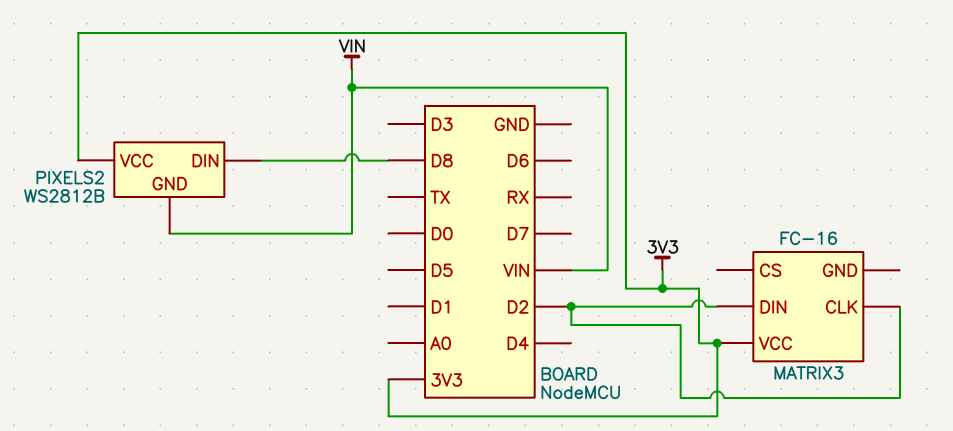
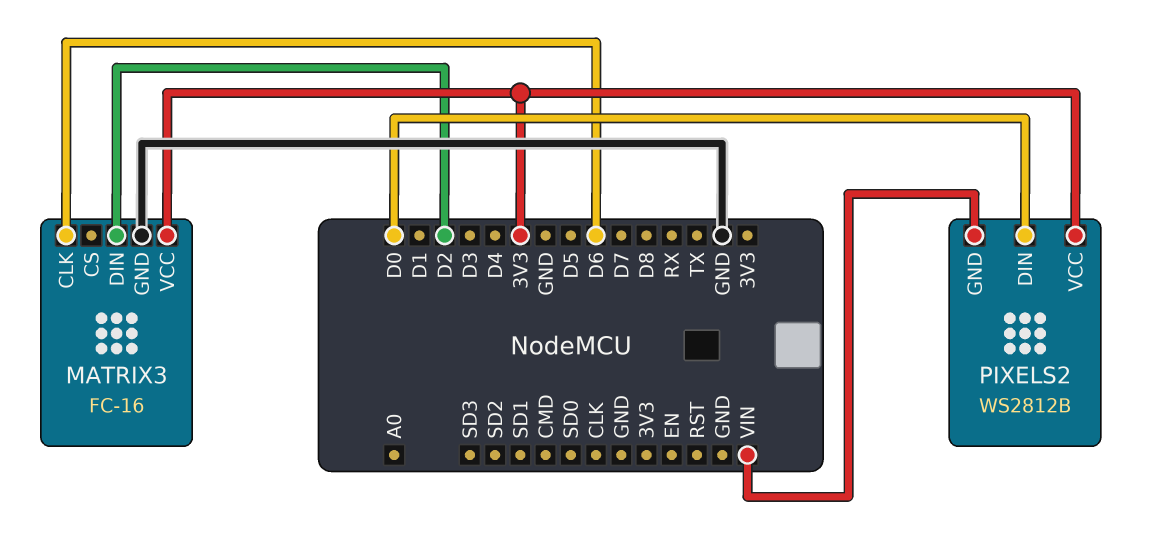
MATRIX3 pin CLK: D2 -> D6
MATRIX3 pin GND: none -> GND
PIXELS2 pin DIN: D8 -> D0

